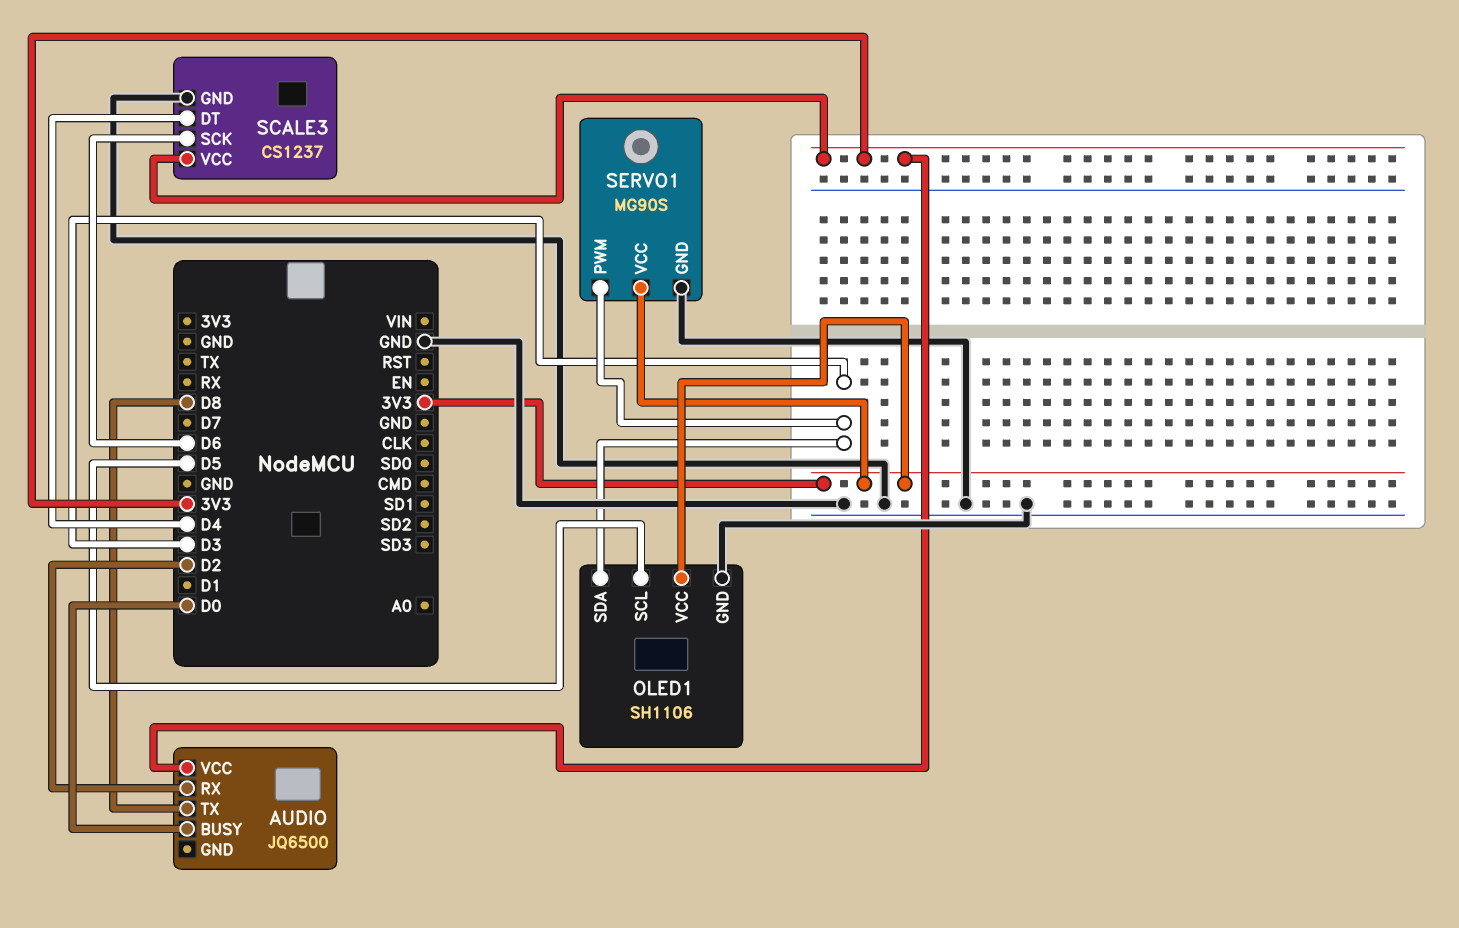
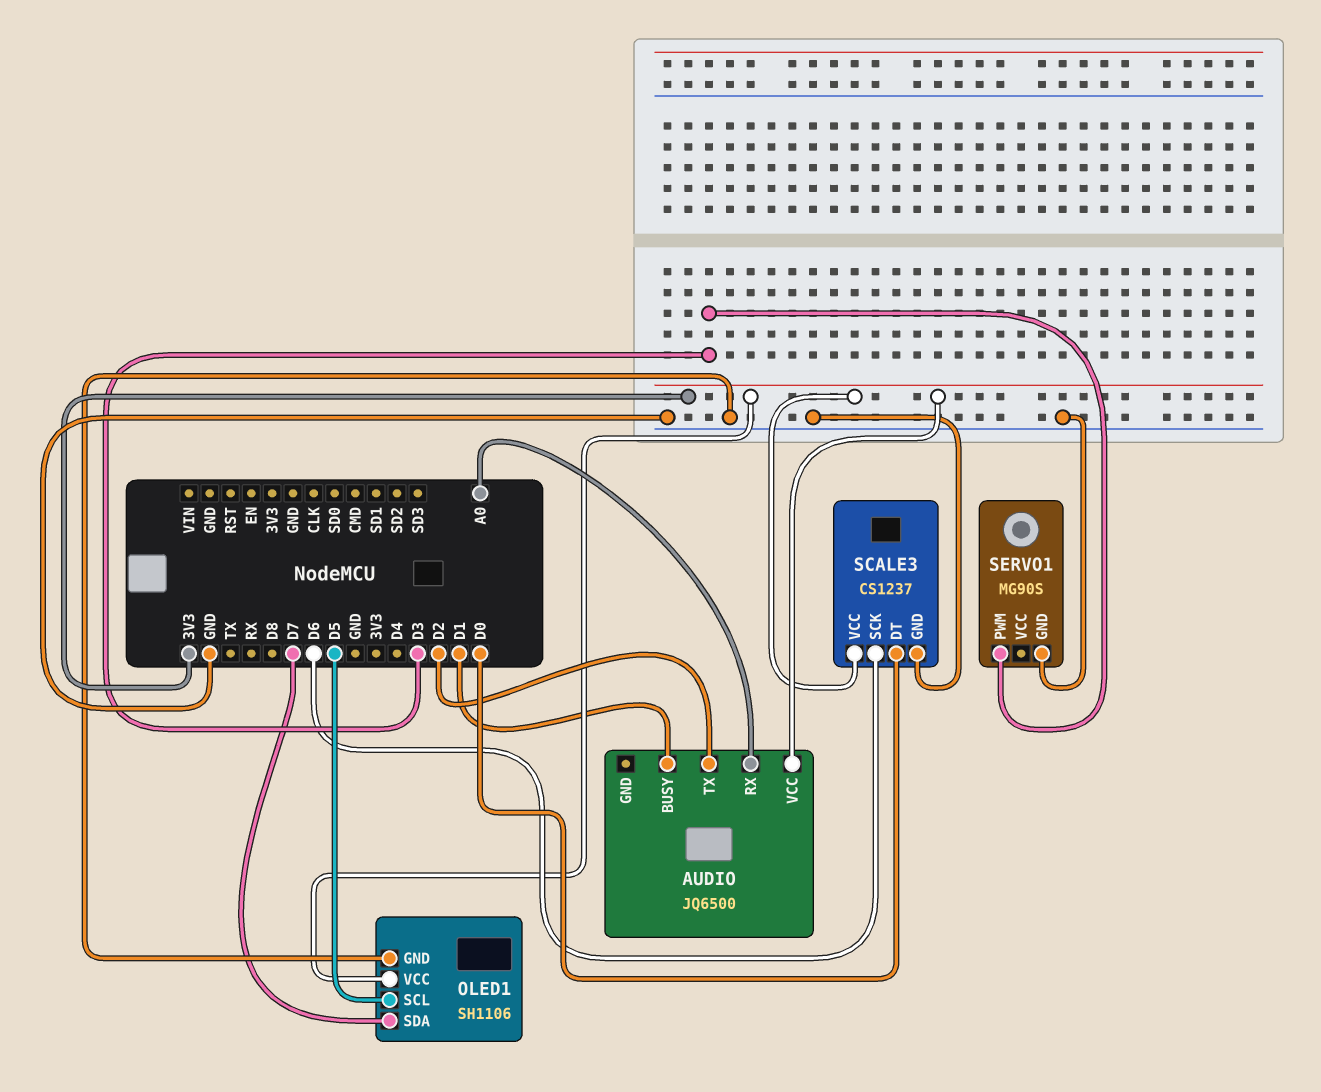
AUDIO pin BUSY: D0 -> D1
AUDIO pin RX: D2 -> A0
AUDIO pin TX: D8 -> D2
OLED1 pin SDA: D3 -> D7
SCALE3 pin DT: D4 -> D0
SERVO1 pin VCC: 3V3 -> none

